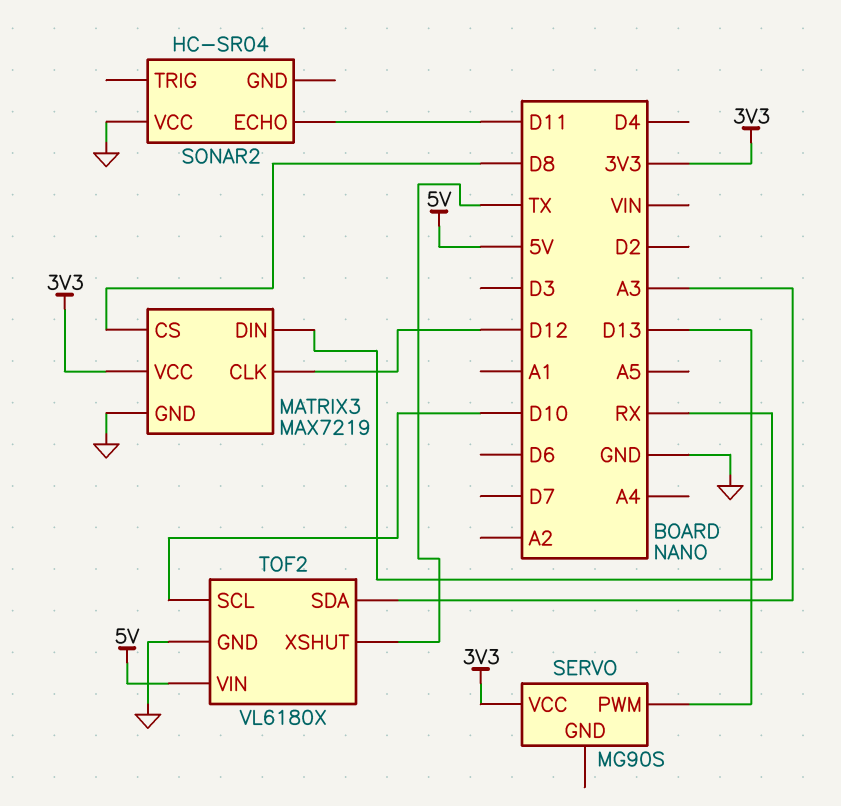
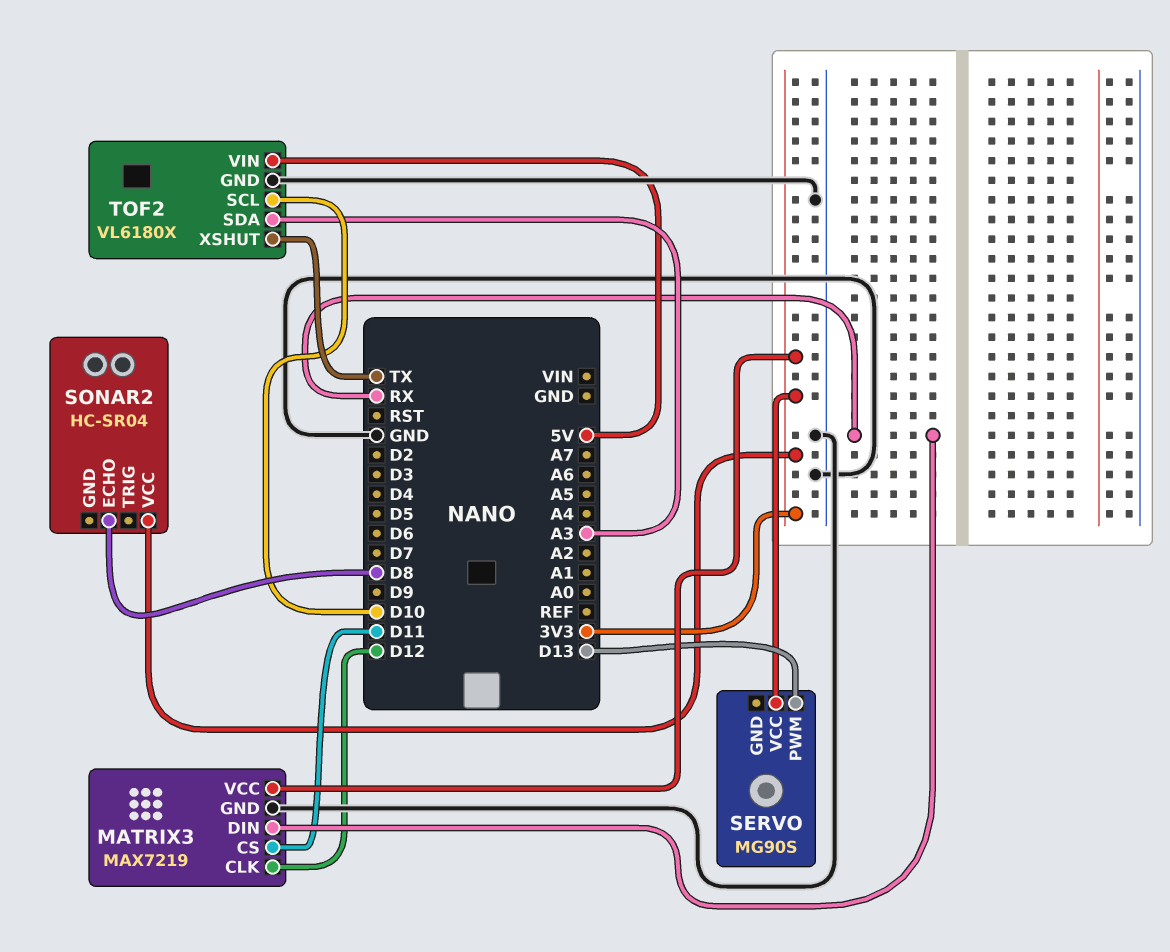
MATRIX3 pin CS: D8 -> D11
SONAR2 pin ECHO: D11 -> D8
SONAR2 pin VCC: GND -> 3V3

